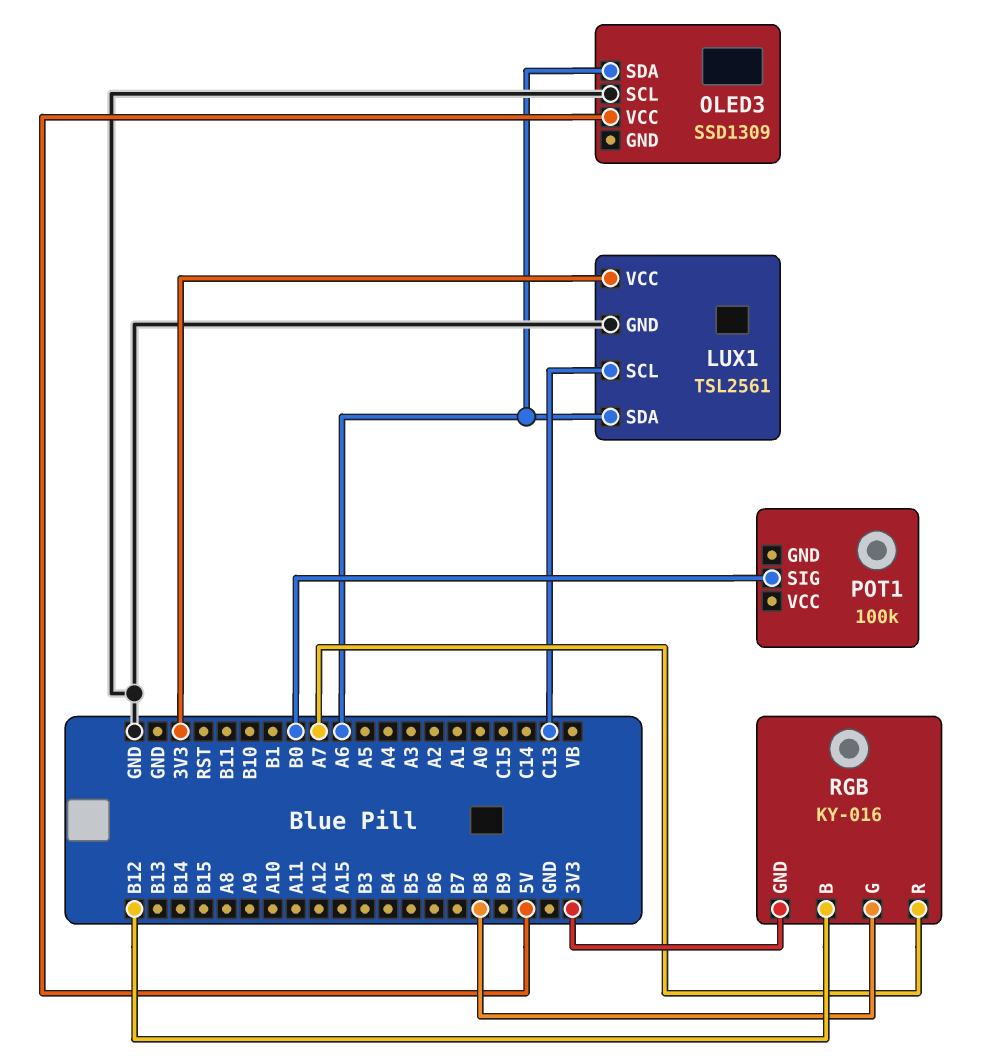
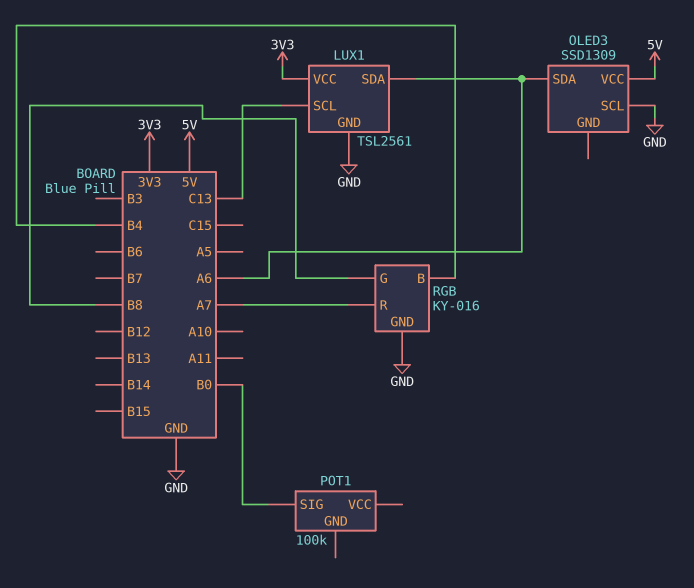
RGB pin B: B12 -> B4
RGB pin GND: 3V3 -> GND

